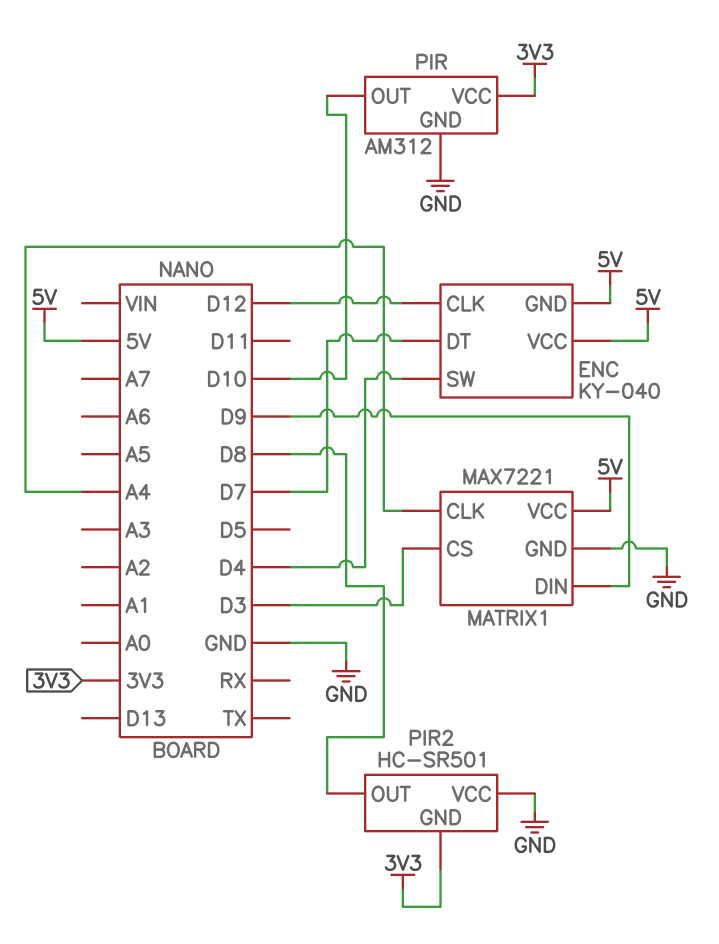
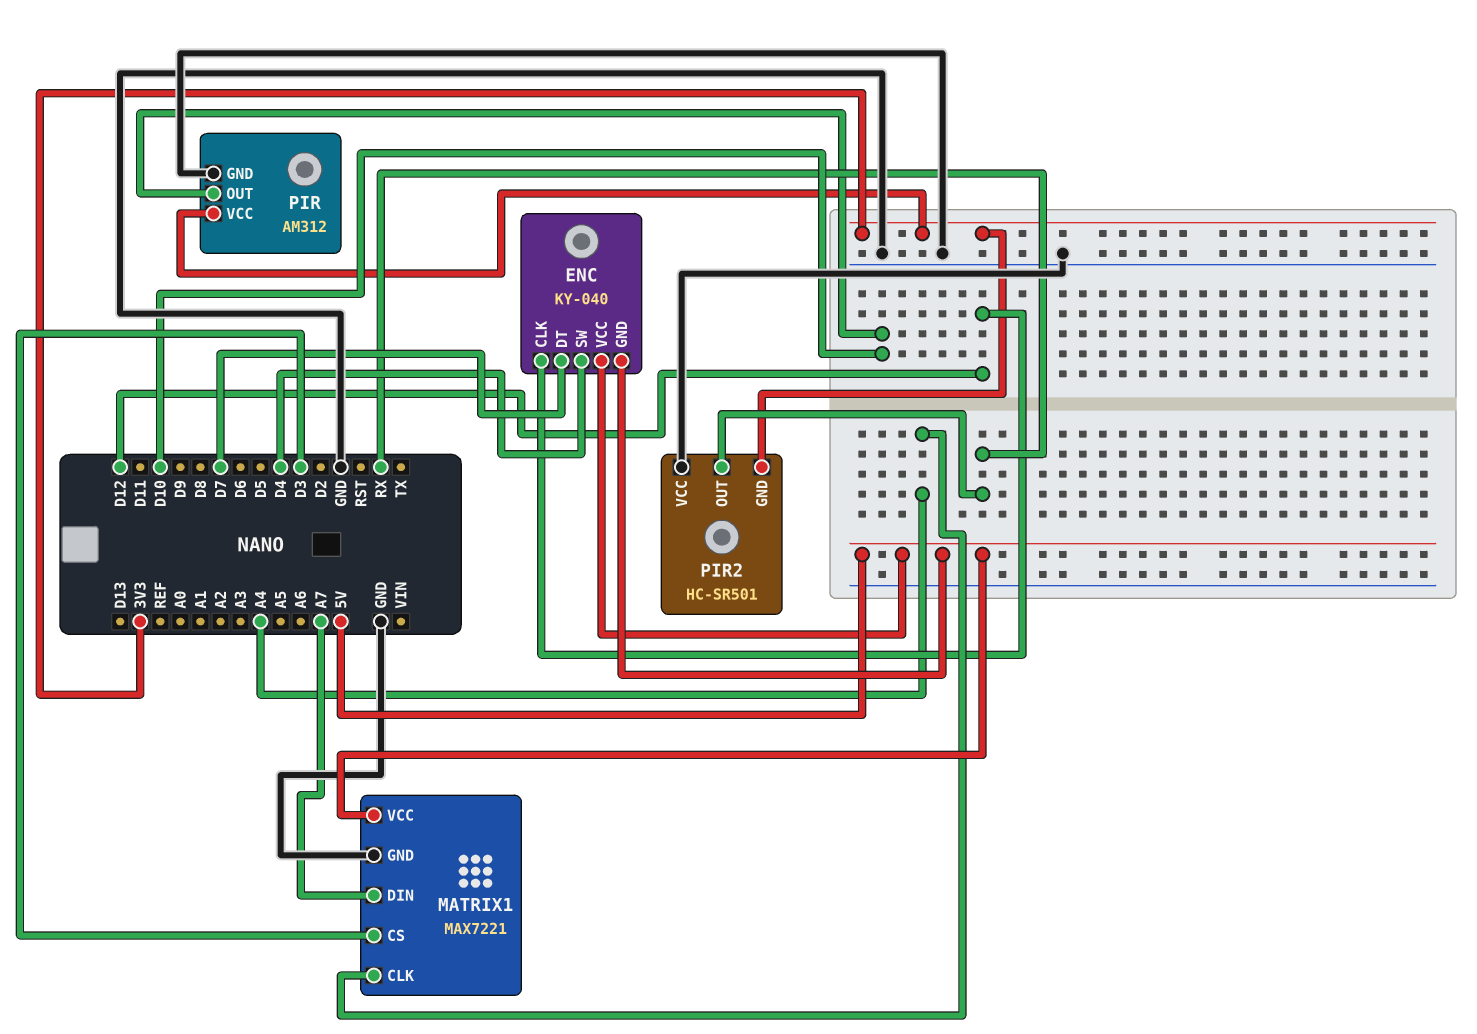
MATRIX1 pin DIN: D9 -> A7
PIR2 pin OUT: D8 -> RX

